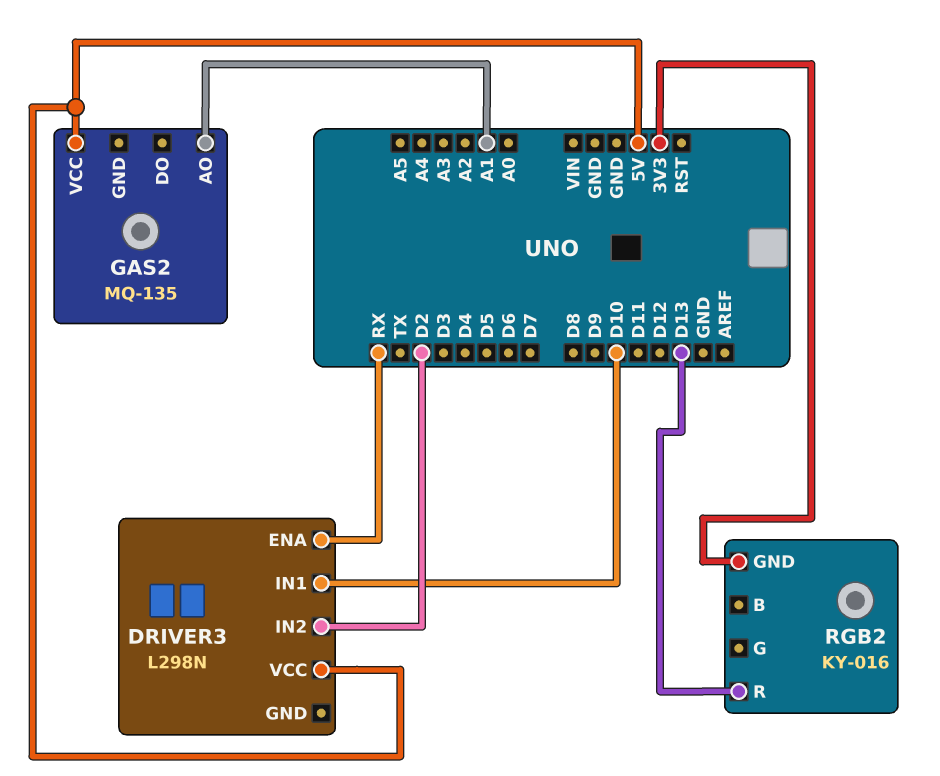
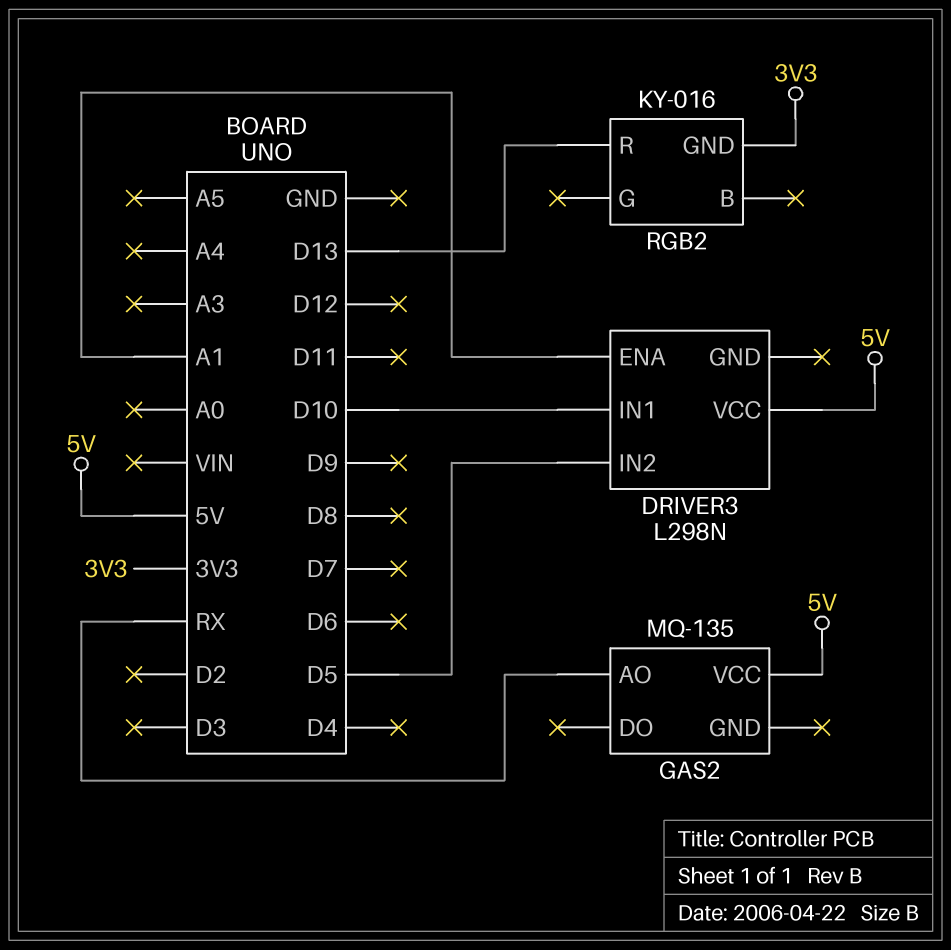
DRIVER3 pin ENA: RX -> A1
DRIVER3 pin IN2: D2 -> D5
GAS2 pin AO: A1 -> RX

